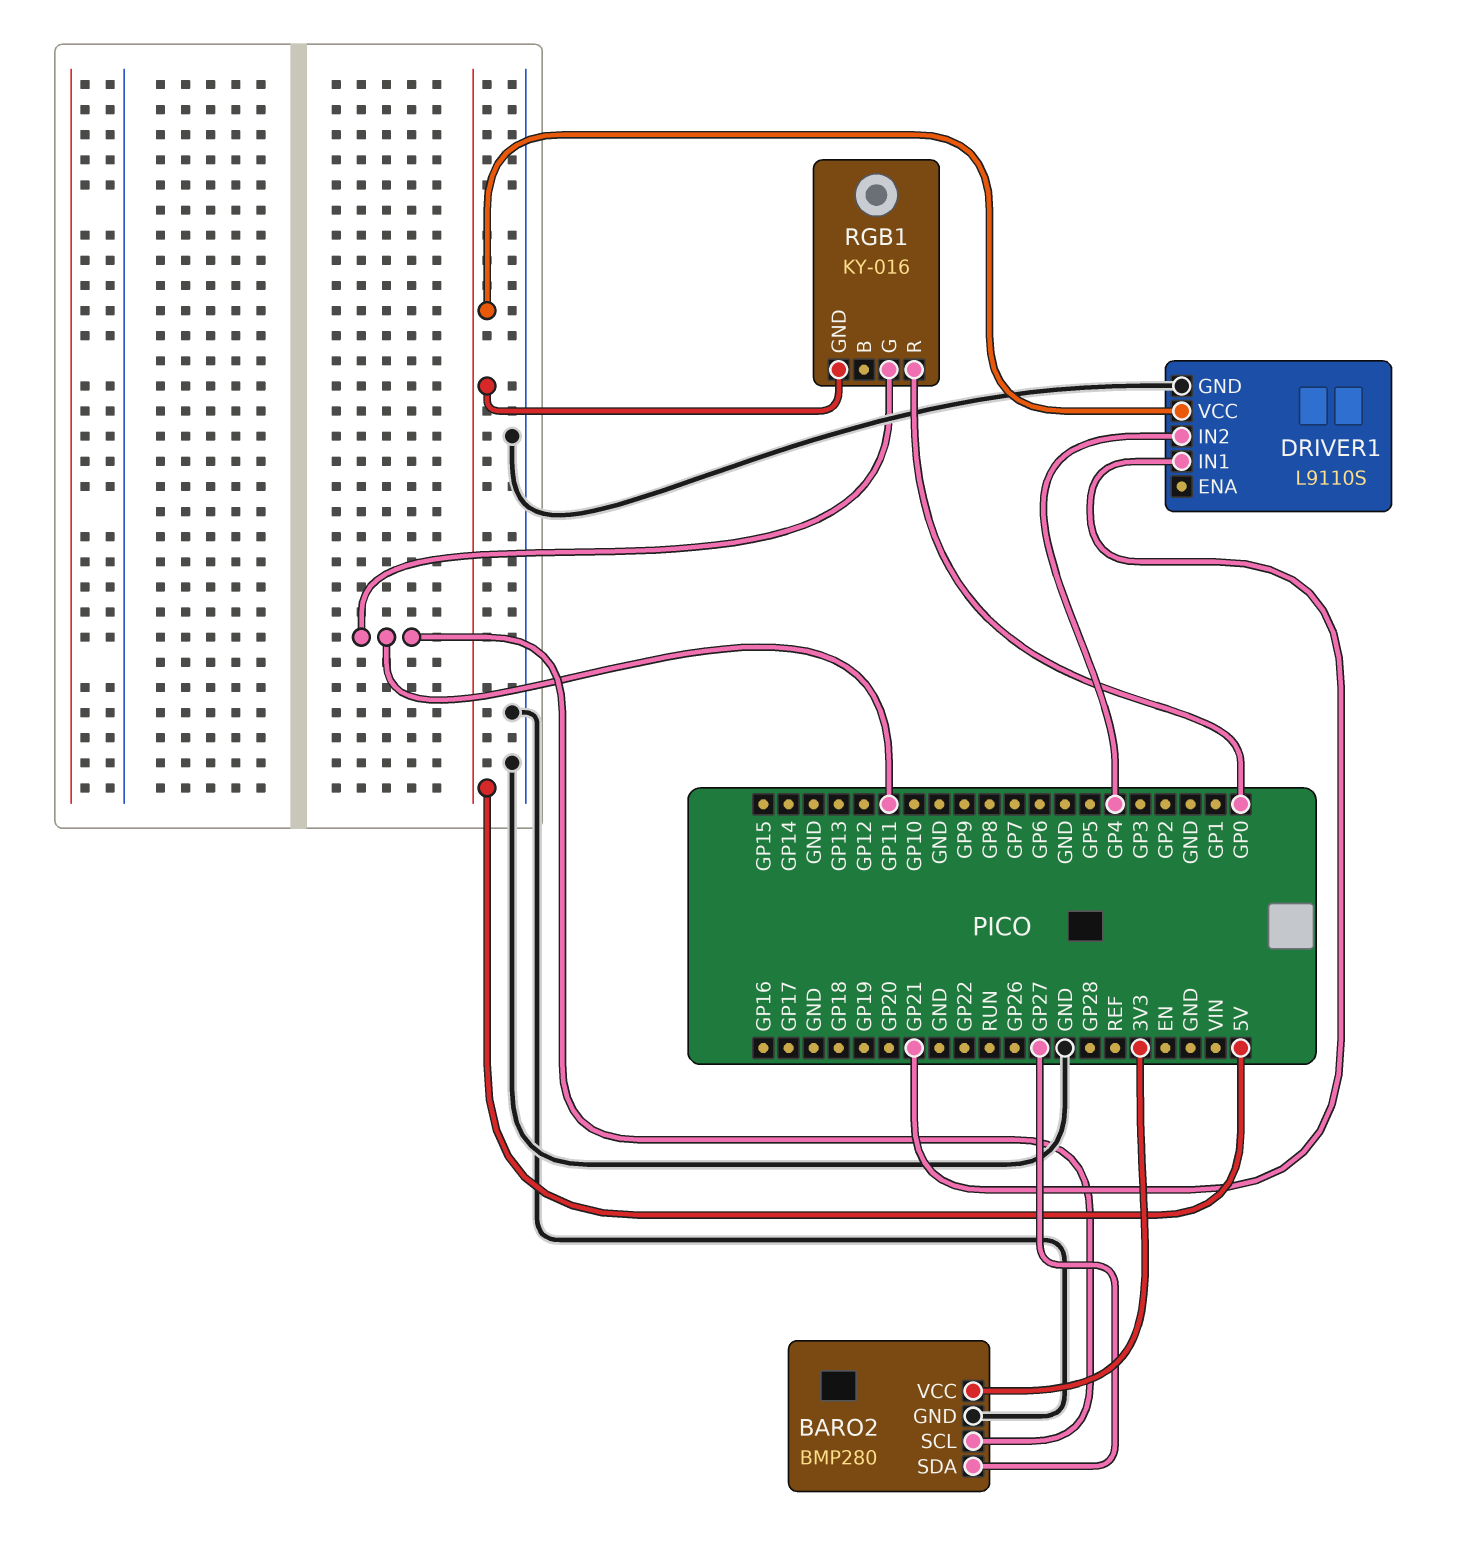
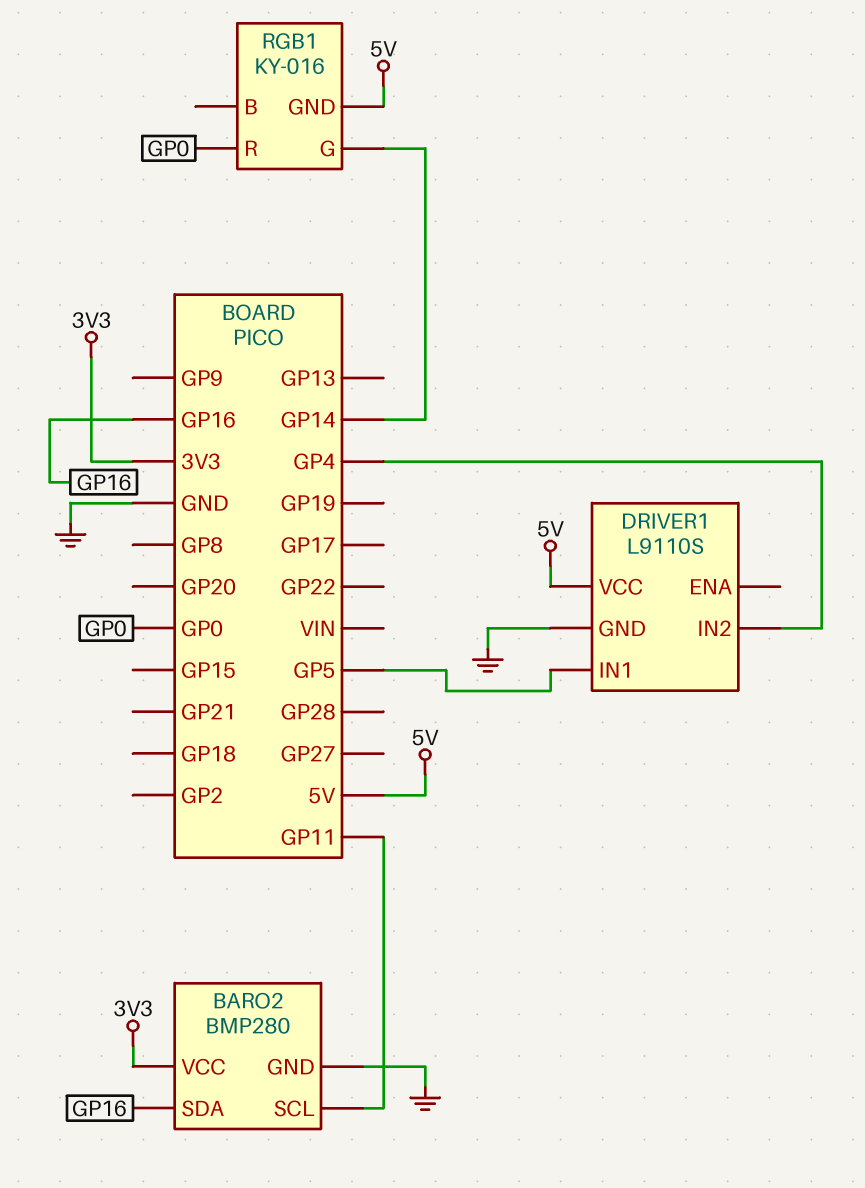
BARO2 pin SDA: GP27 -> GP16
DRIVER1 pin IN1: GP21 -> GP5
RGB1 pin G: GP11 -> GP14

